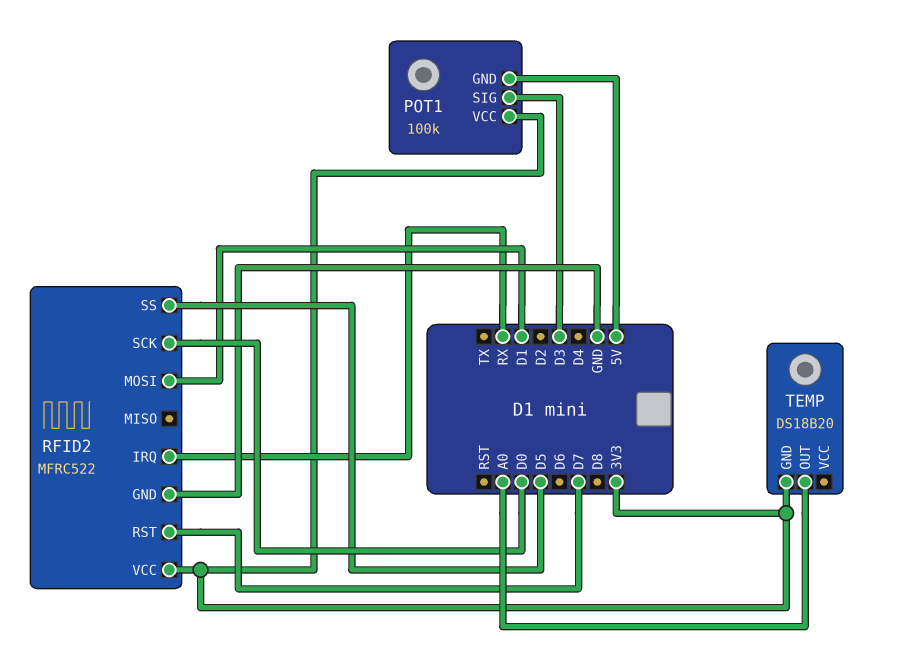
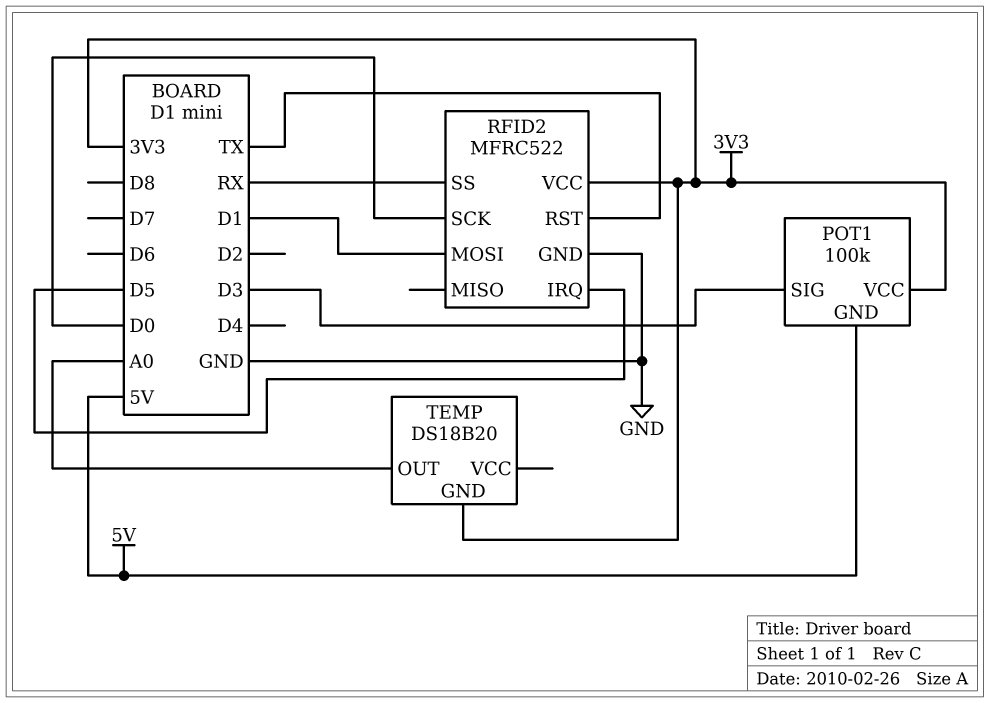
RFID2 pin IRQ: RX -> D5
RFID2 pin RST: D7 -> TX
RFID2 pin SS: D5 -> RX

